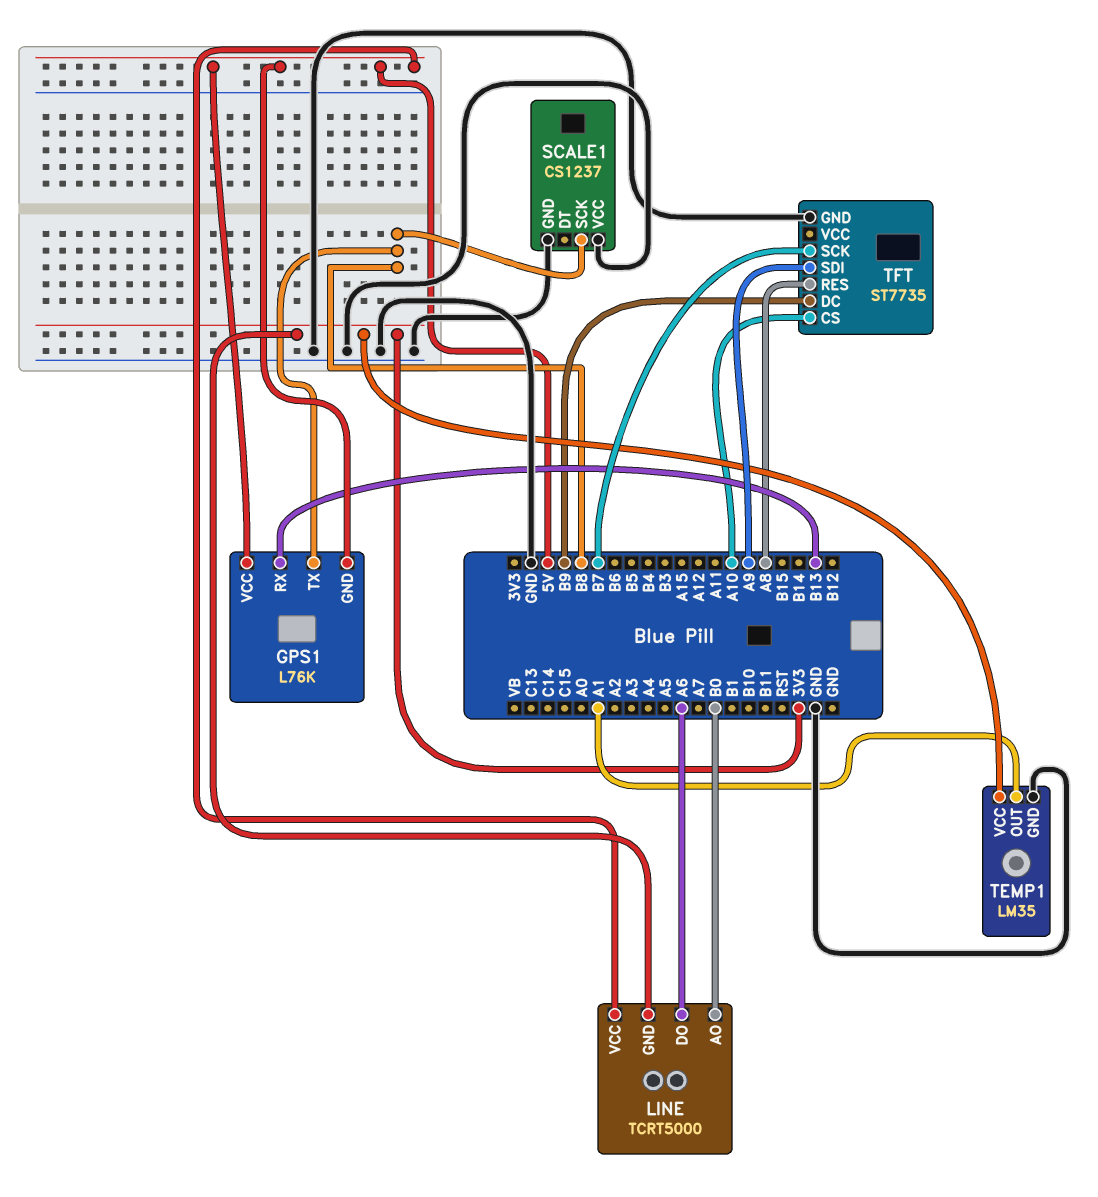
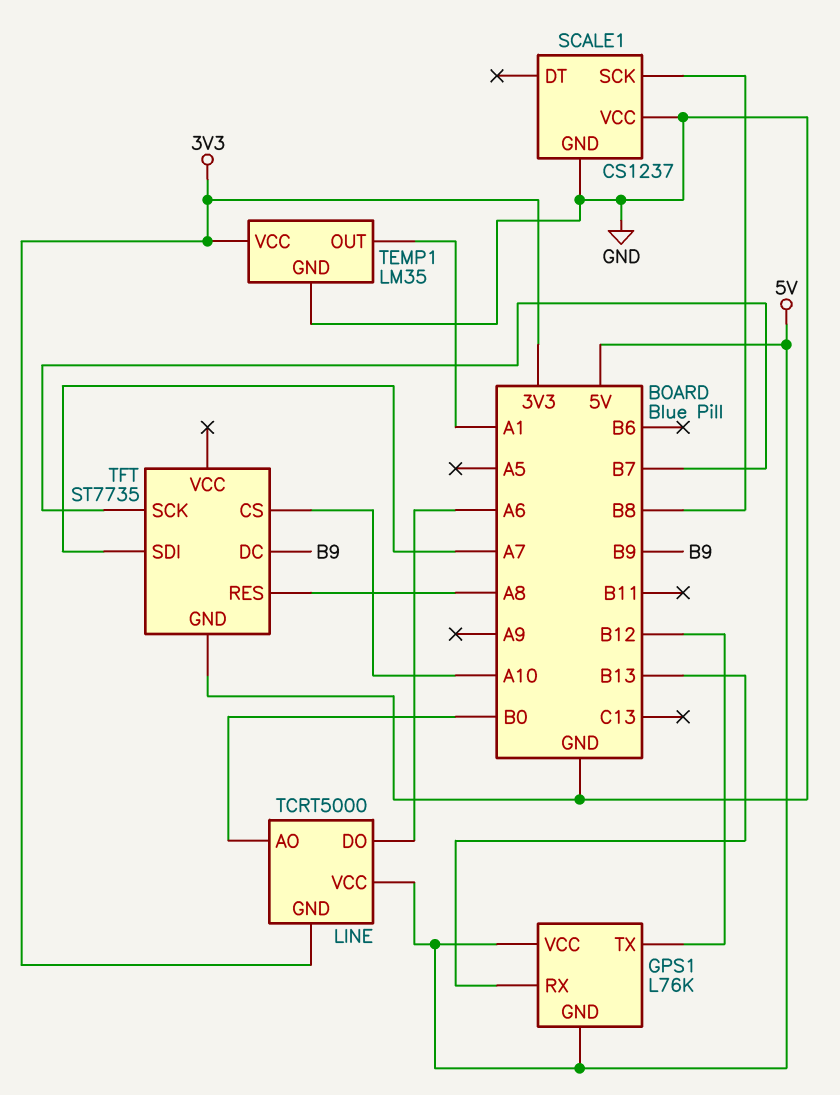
GPS1 pin TX: B8 -> B12
TFT pin SDI: A9 -> A7

